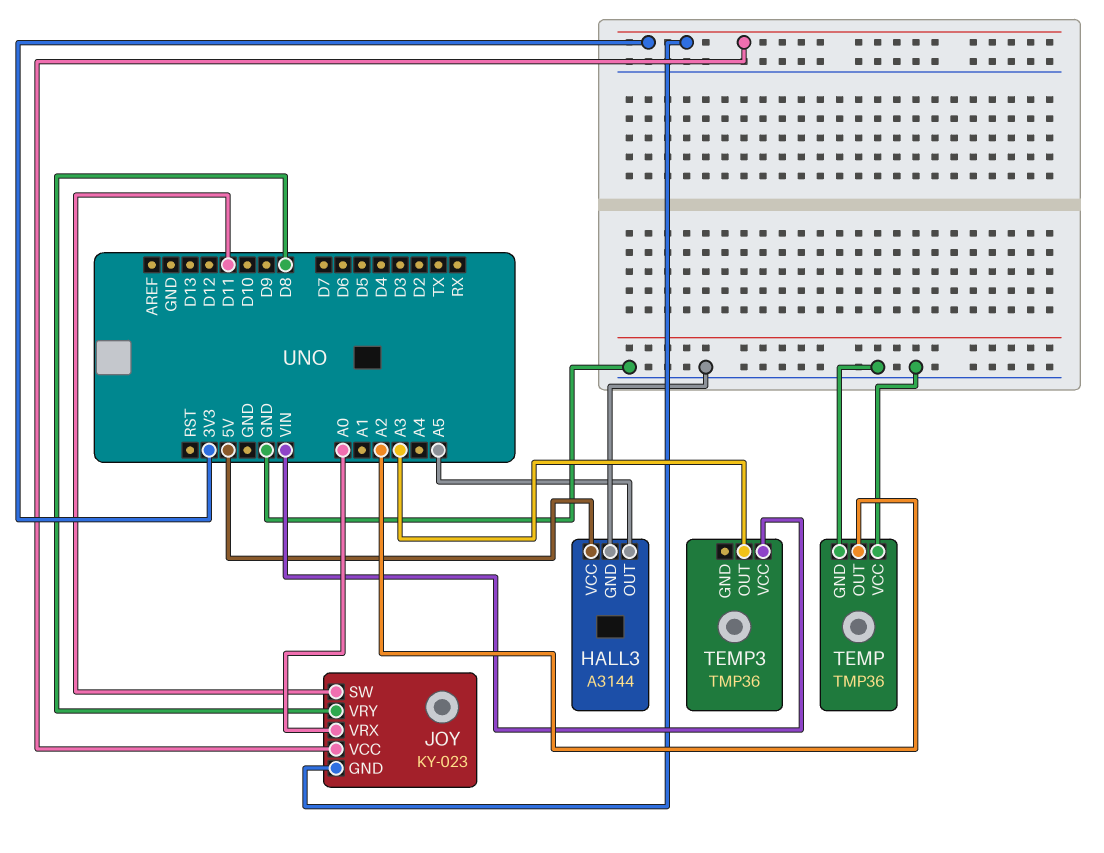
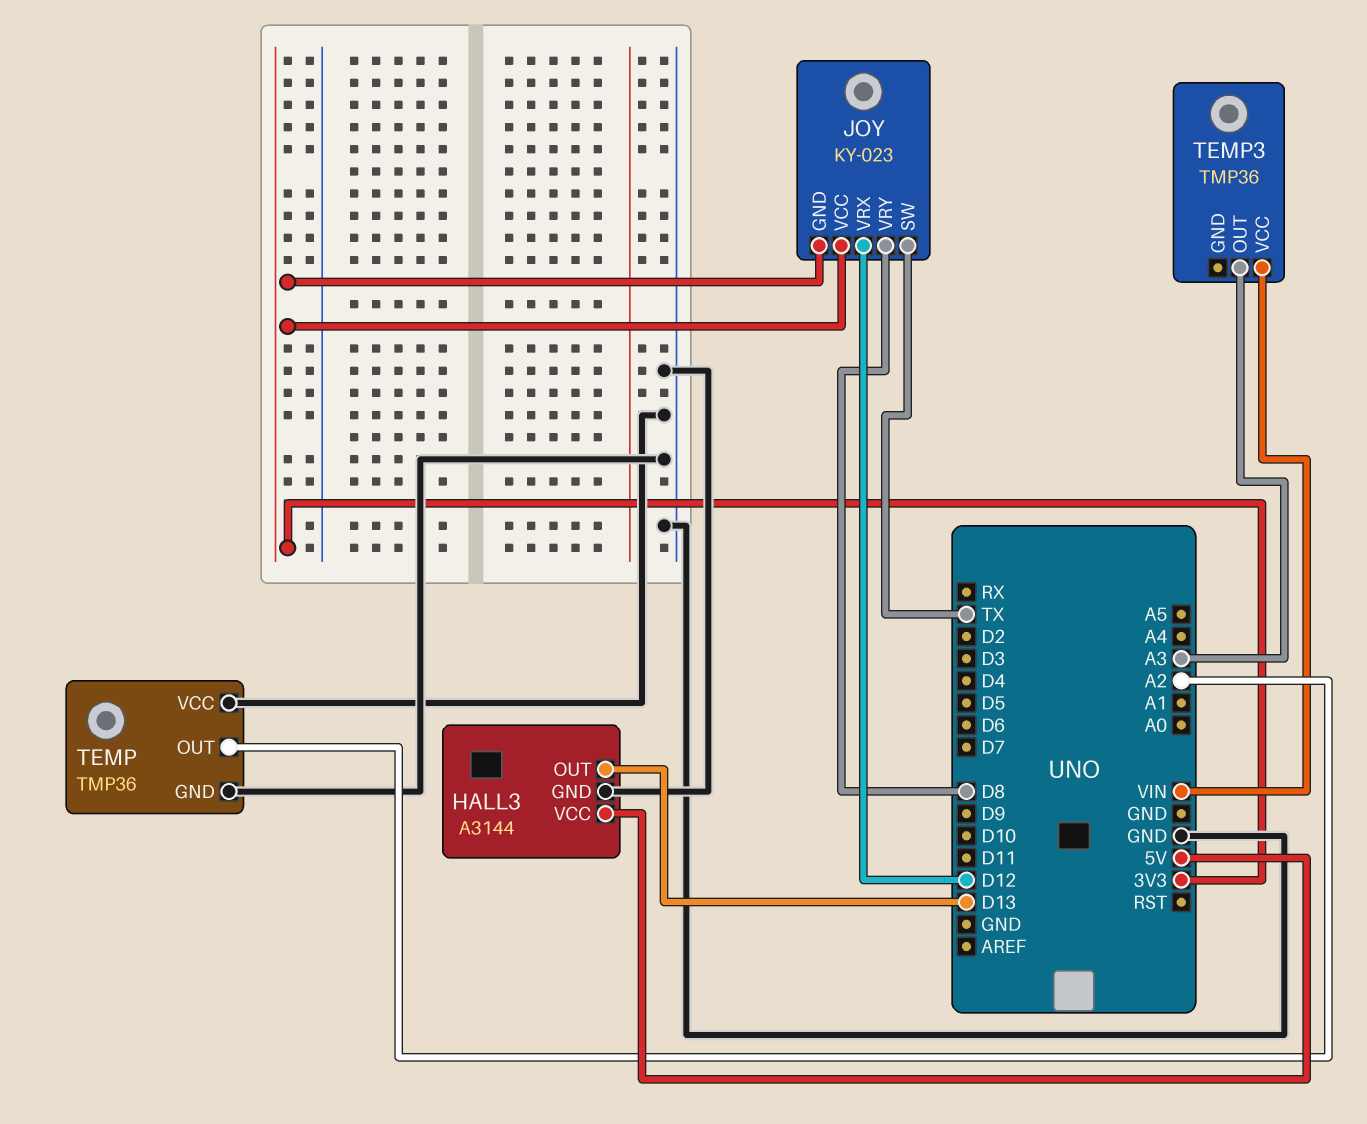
HALL3 pin OUT: A5 -> D13
JOY pin SW: D11 -> TX
JOY pin VRX: A0 -> D12

